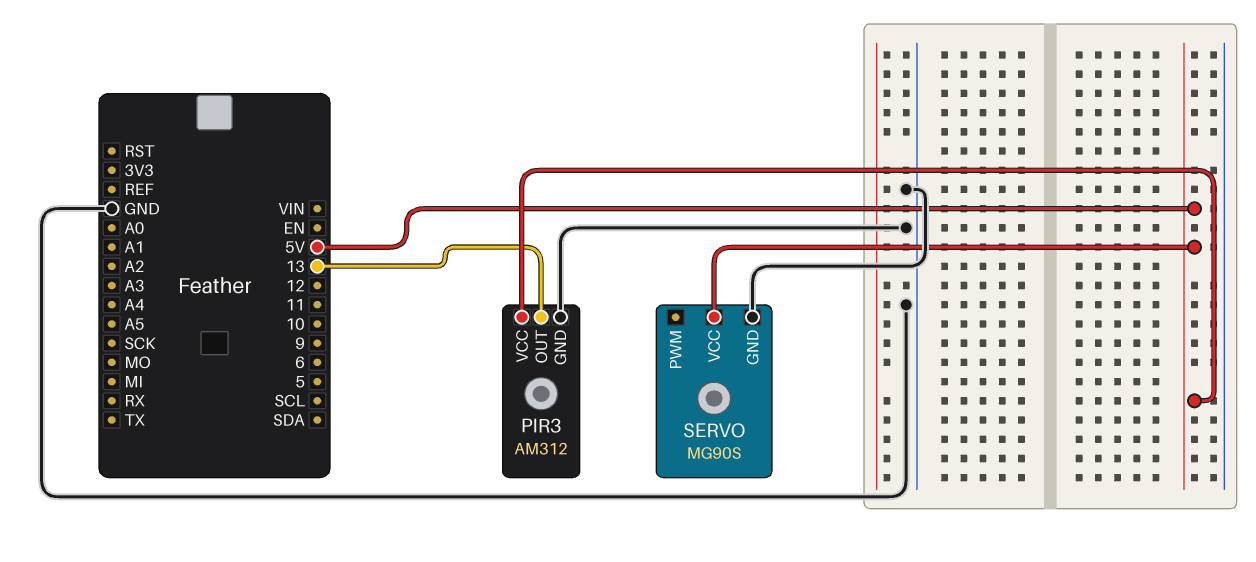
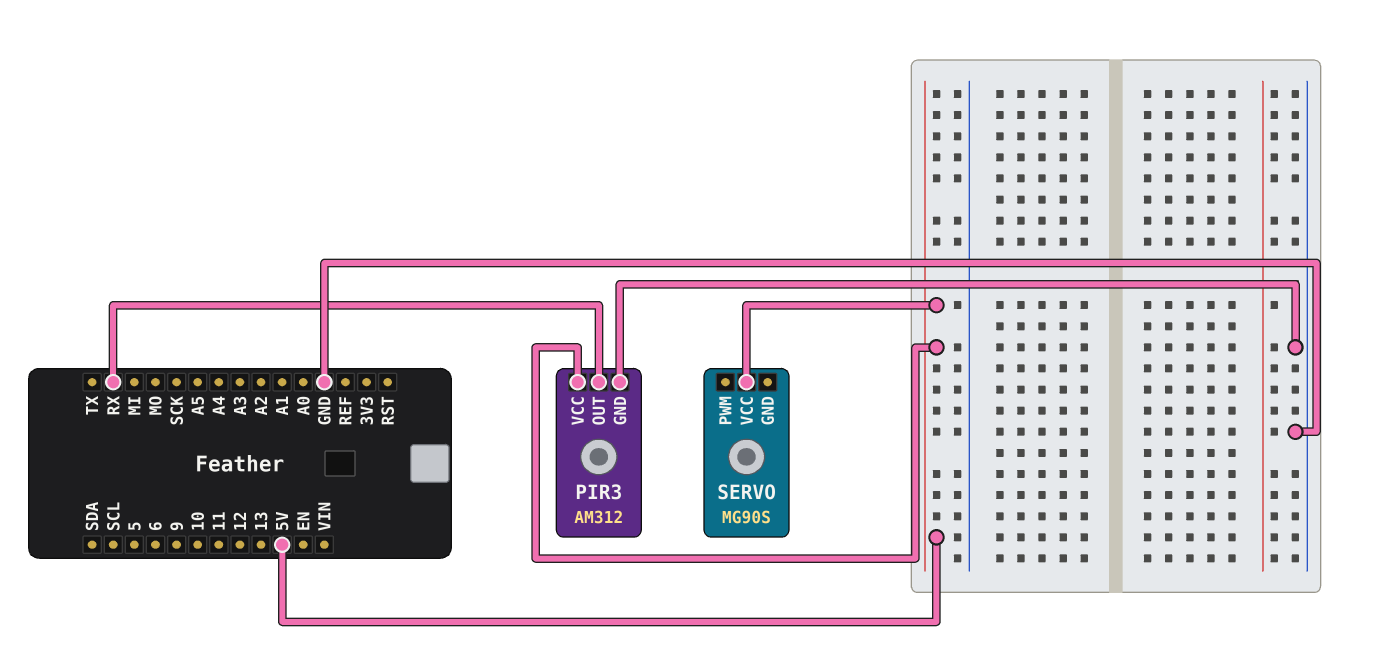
PIR3 pin OUT: 13 -> RX
SERVO pin GND: GND -> none

